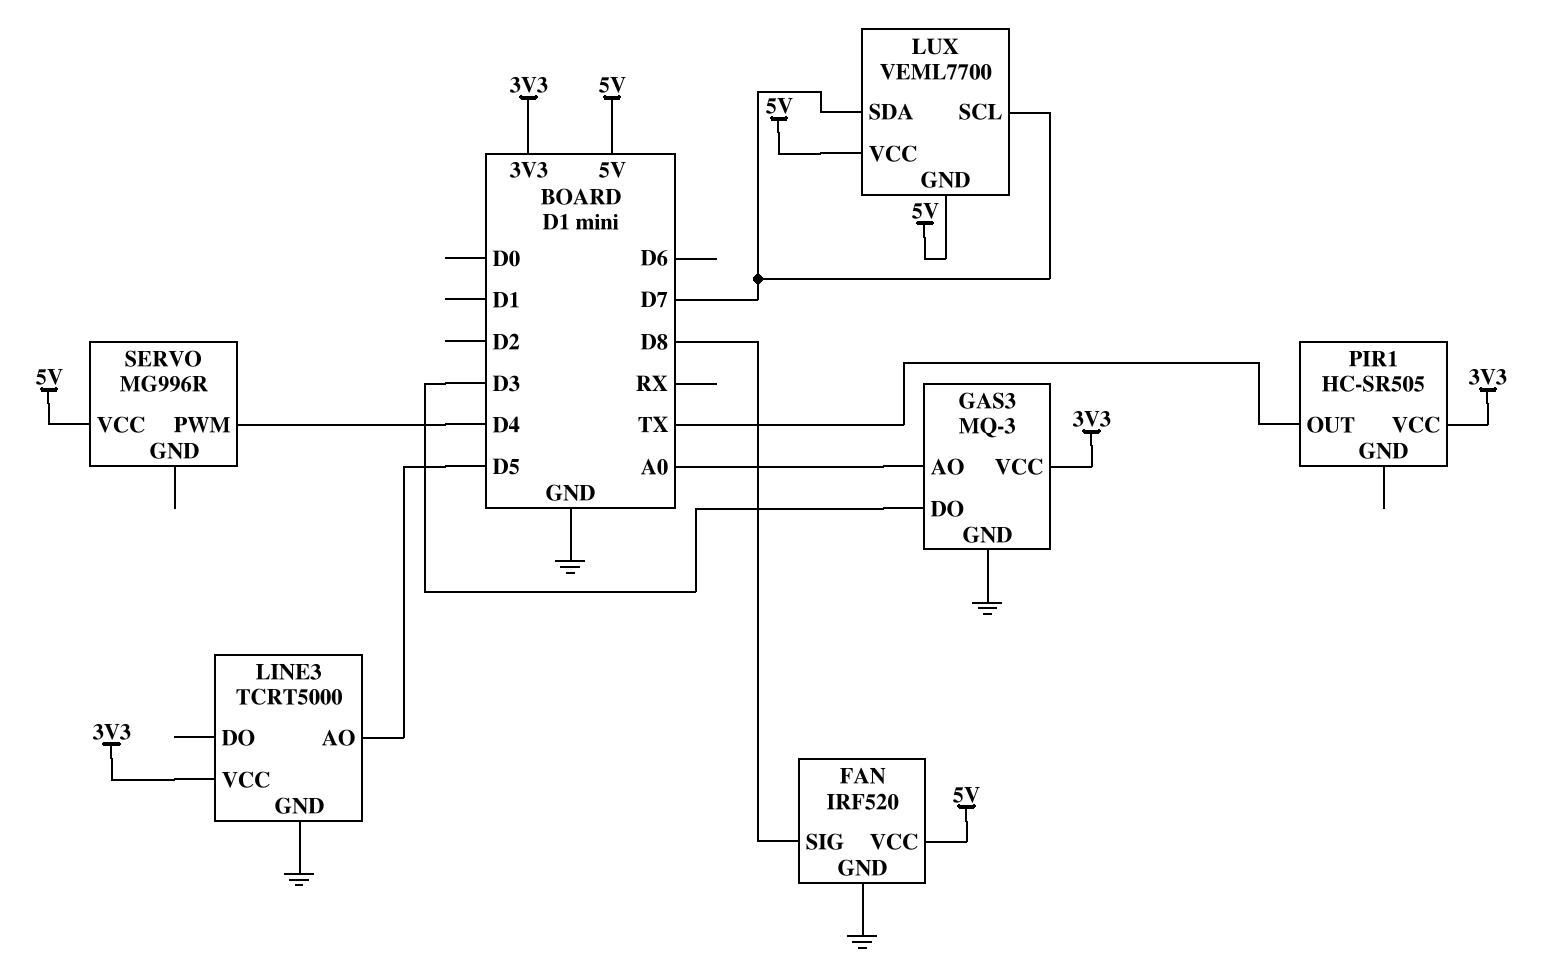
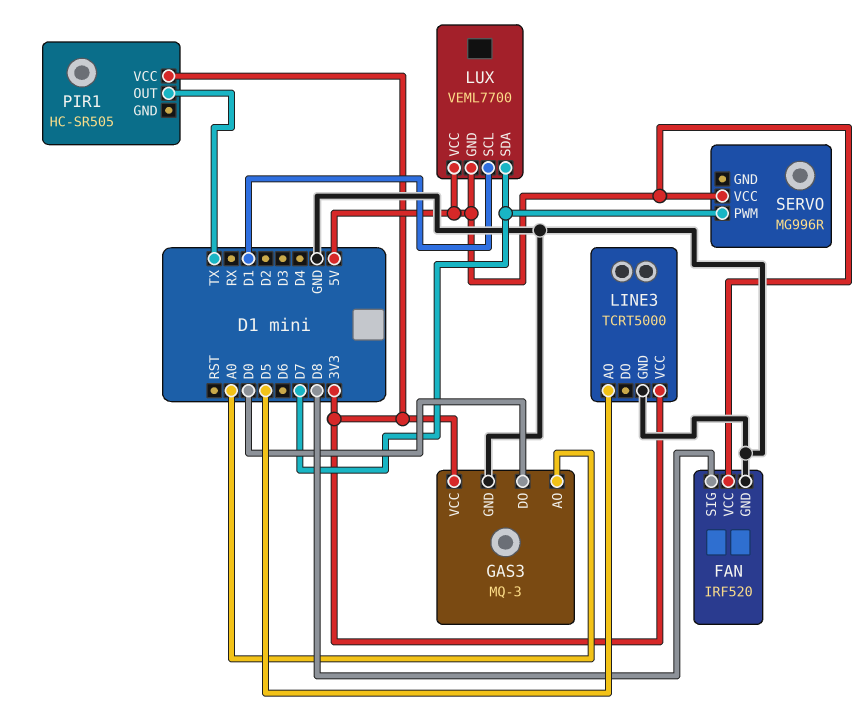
GAS3 pin DO: D3 -> D0
LUX pin SCL: D7 -> D1
SERVO pin PWM: D4 -> D7

